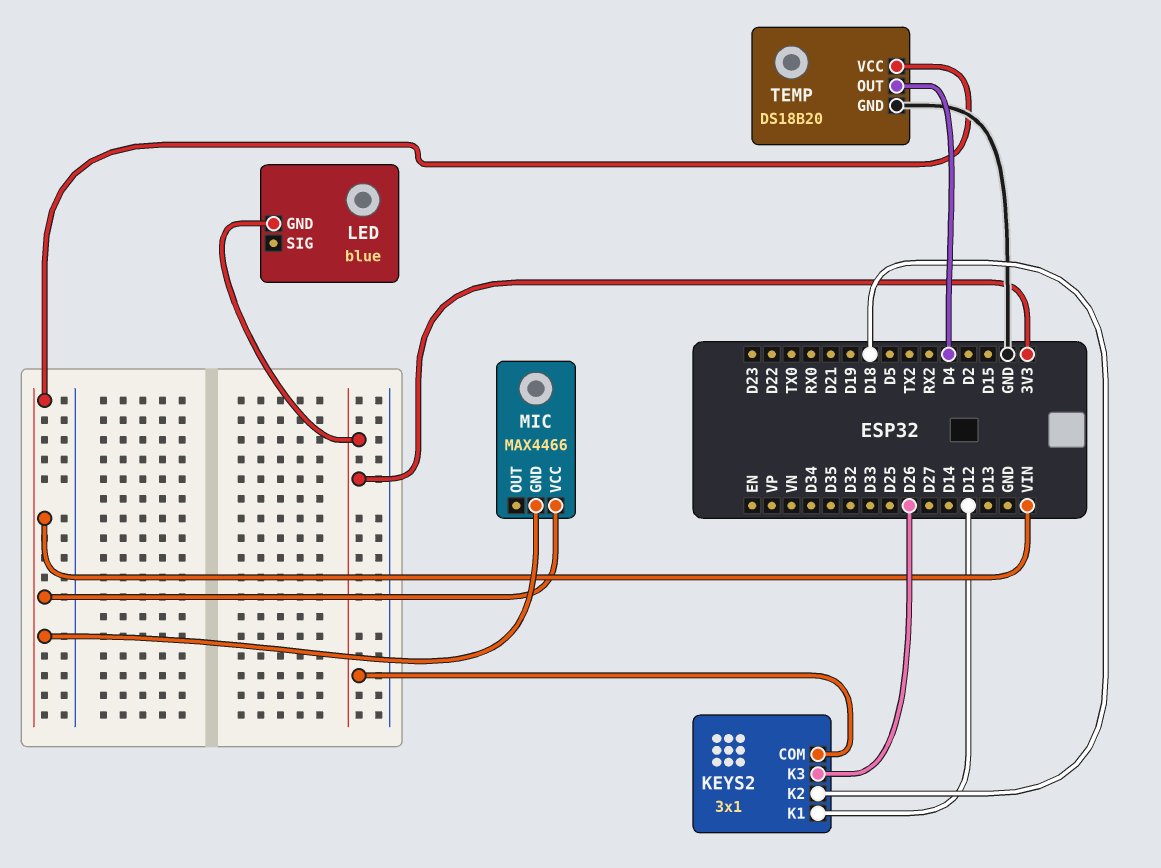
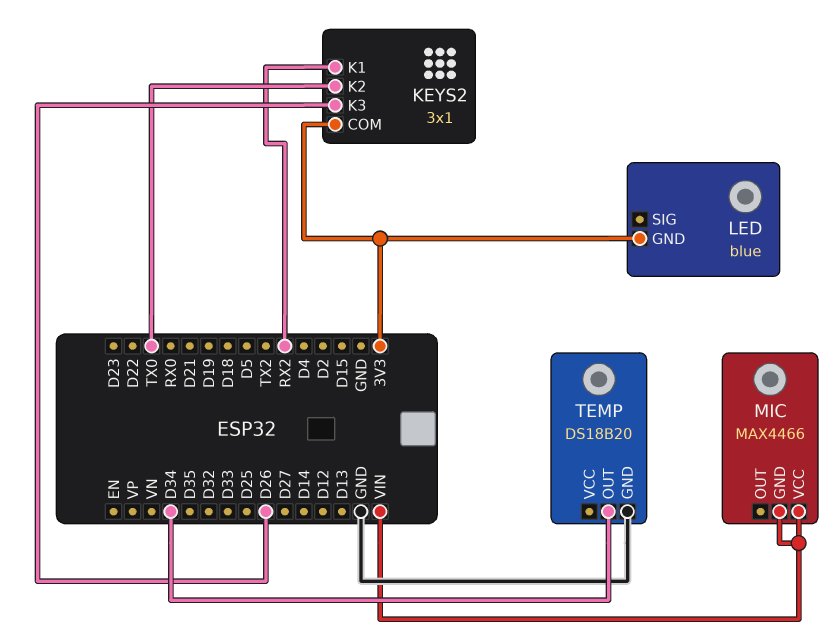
KEYS2 pin K1: D12 -> RX2
KEYS2 pin K2: D18 -> TX0
TEMP pin OUT: D4 -> D34
TEMP pin VCC: VIN -> none

